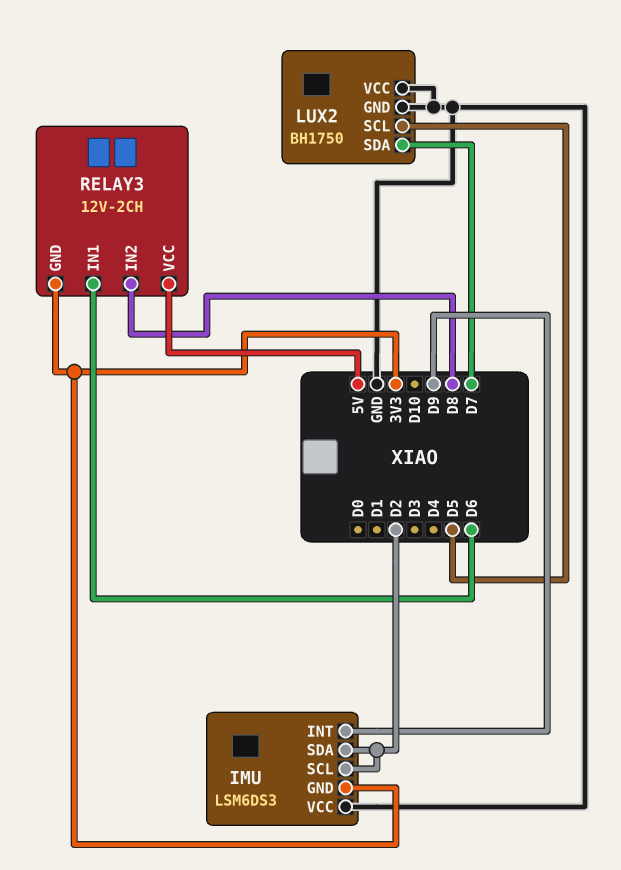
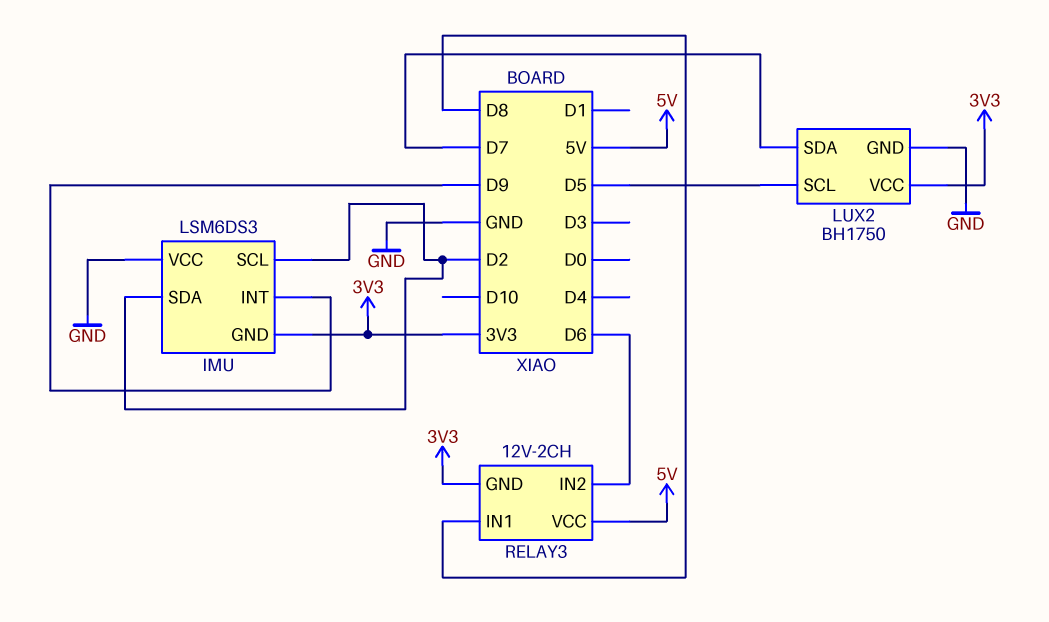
LUX2 pin VCC: GND -> 3V3
RELAY3 pin IN1: D6 -> D8
RELAY3 pin IN2: D8 -> D6

